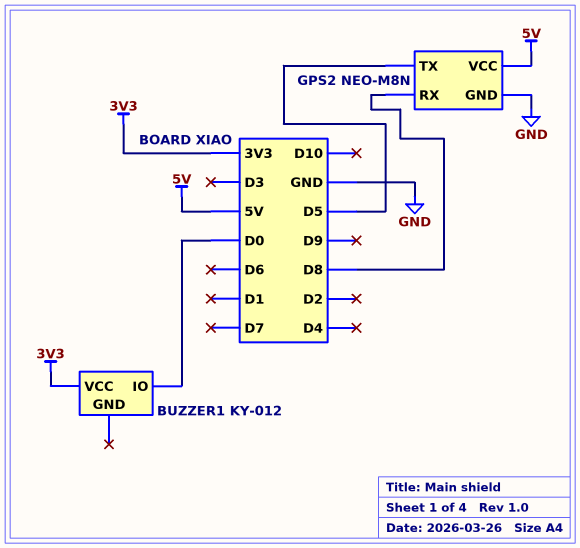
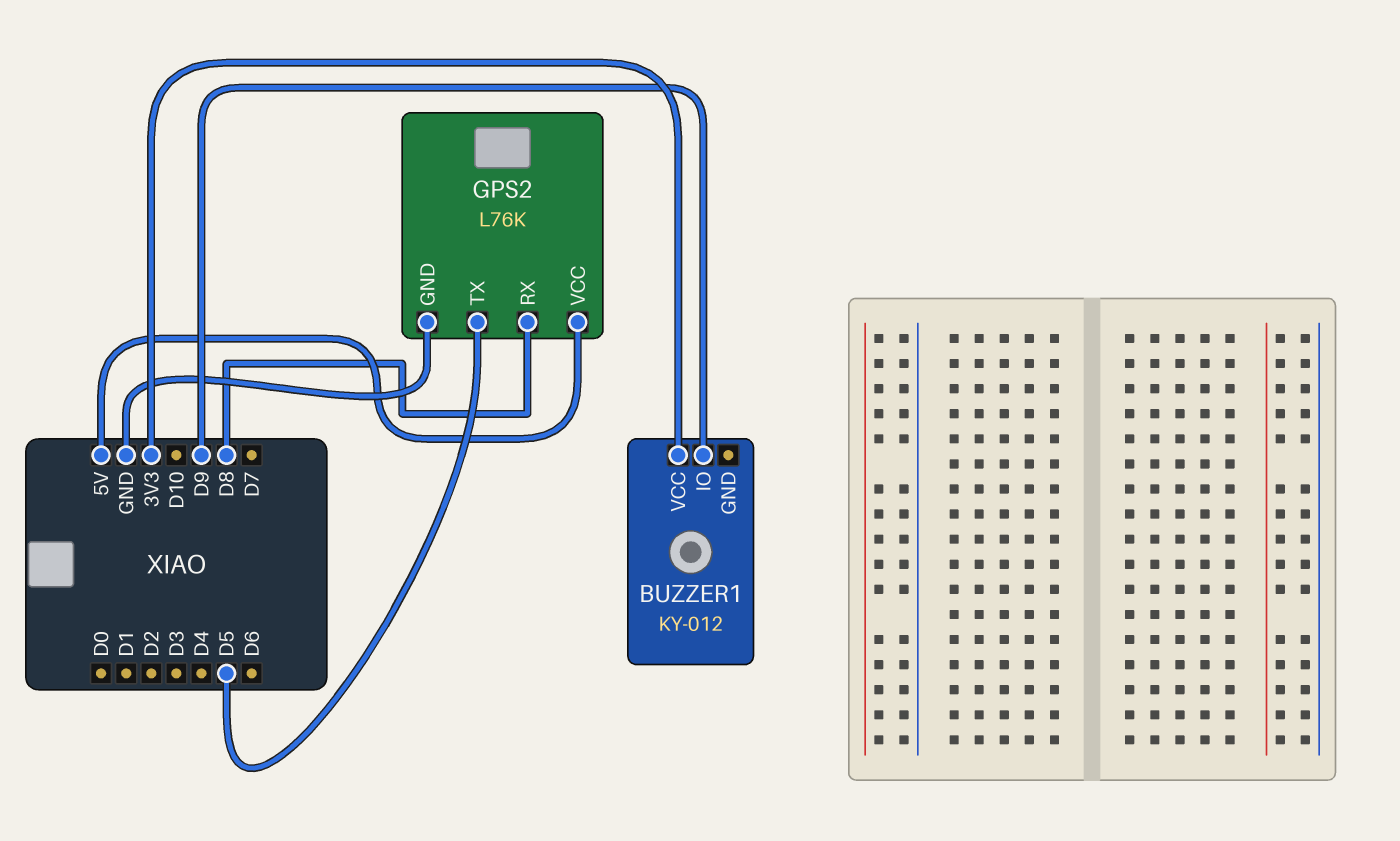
BUZZER1 pin IO: D0 -> D9
GPS2: NEO-M8N -> L76K

